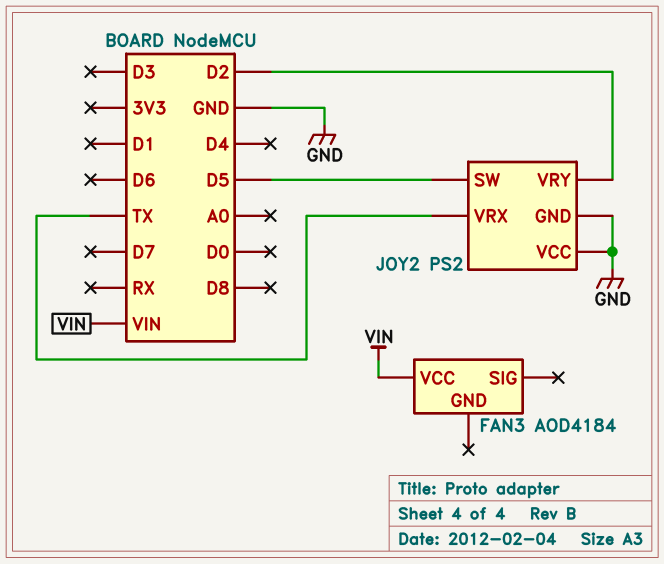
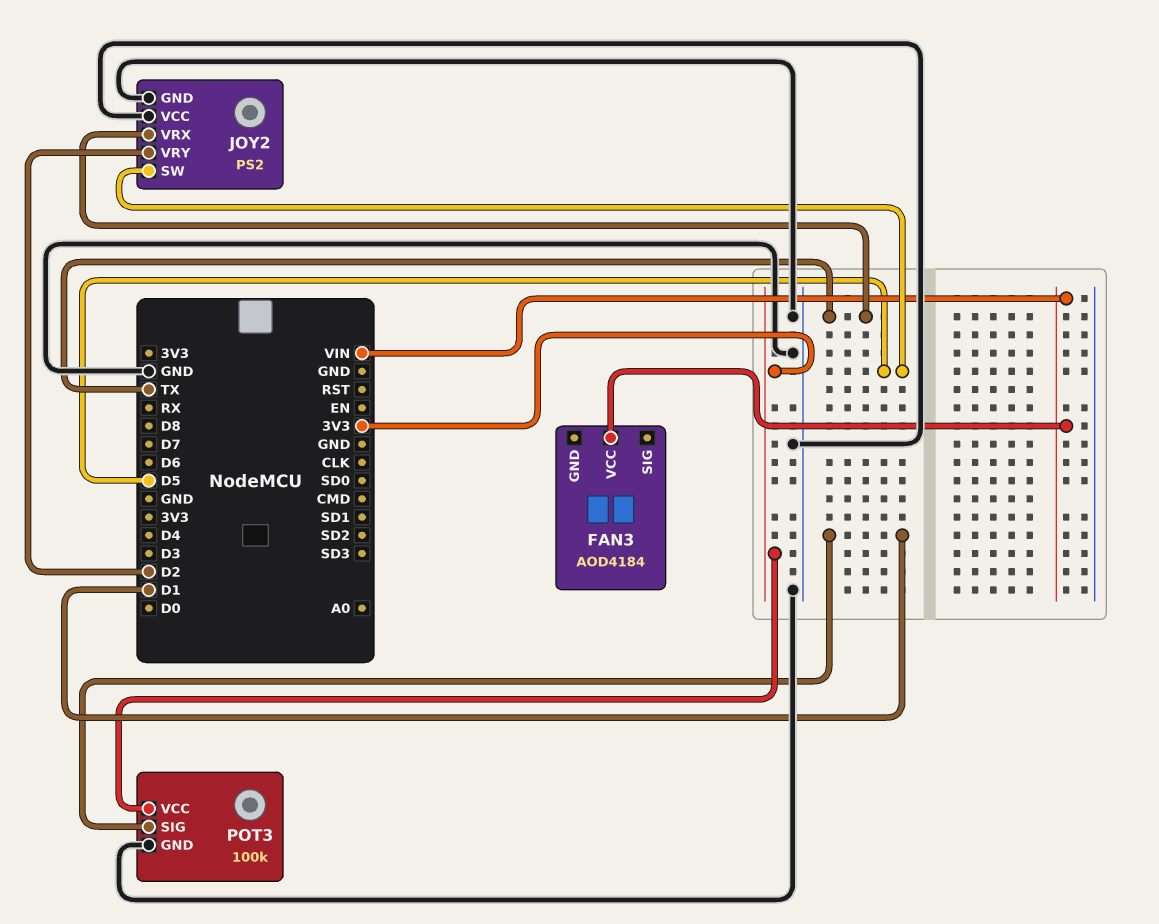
POT3: none -> 100k
POT3 pin GND: none -> GND
POT3 pin SIG: none -> D1
POT3 pin VCC: none -> 3V3

